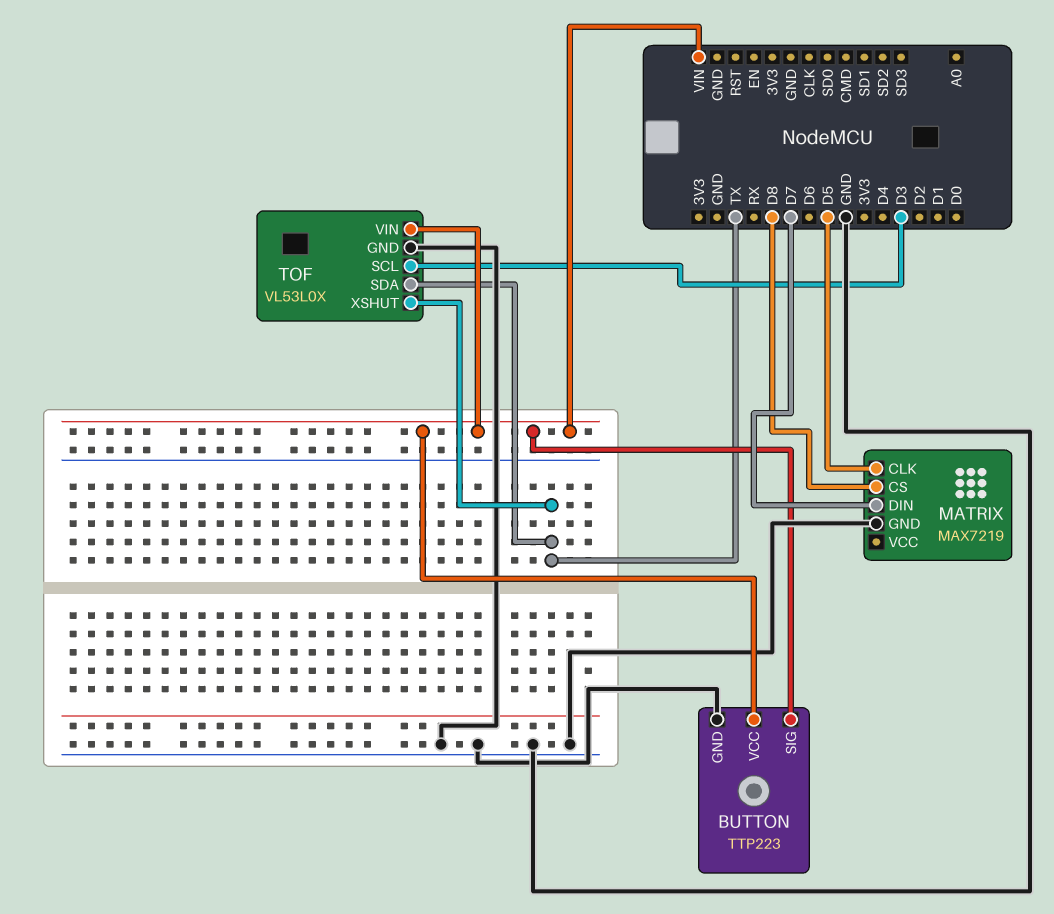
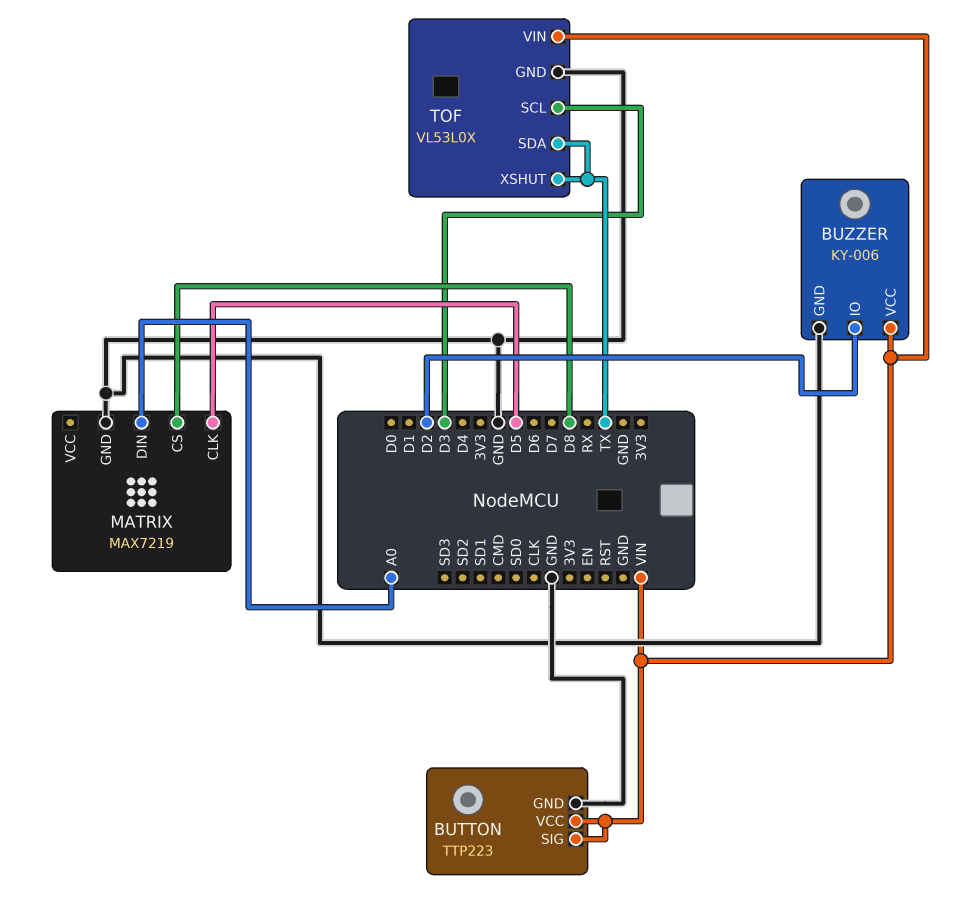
BUZZER: none -> KY-006
BUZZER pin GND: none -> GND
BUZZER pin IO: none -> D2
BUZZER pin VCC: none -> VIN
MATRIX pin DIN: D7 -> A0

